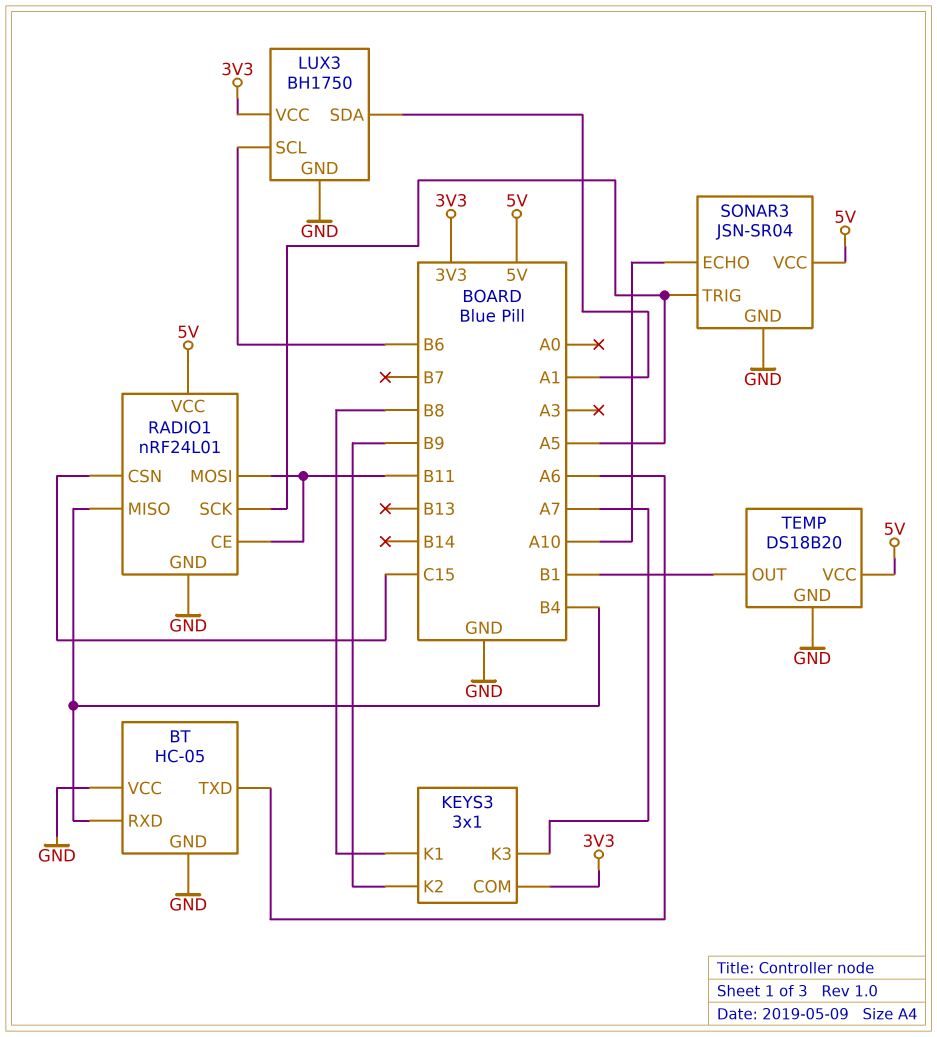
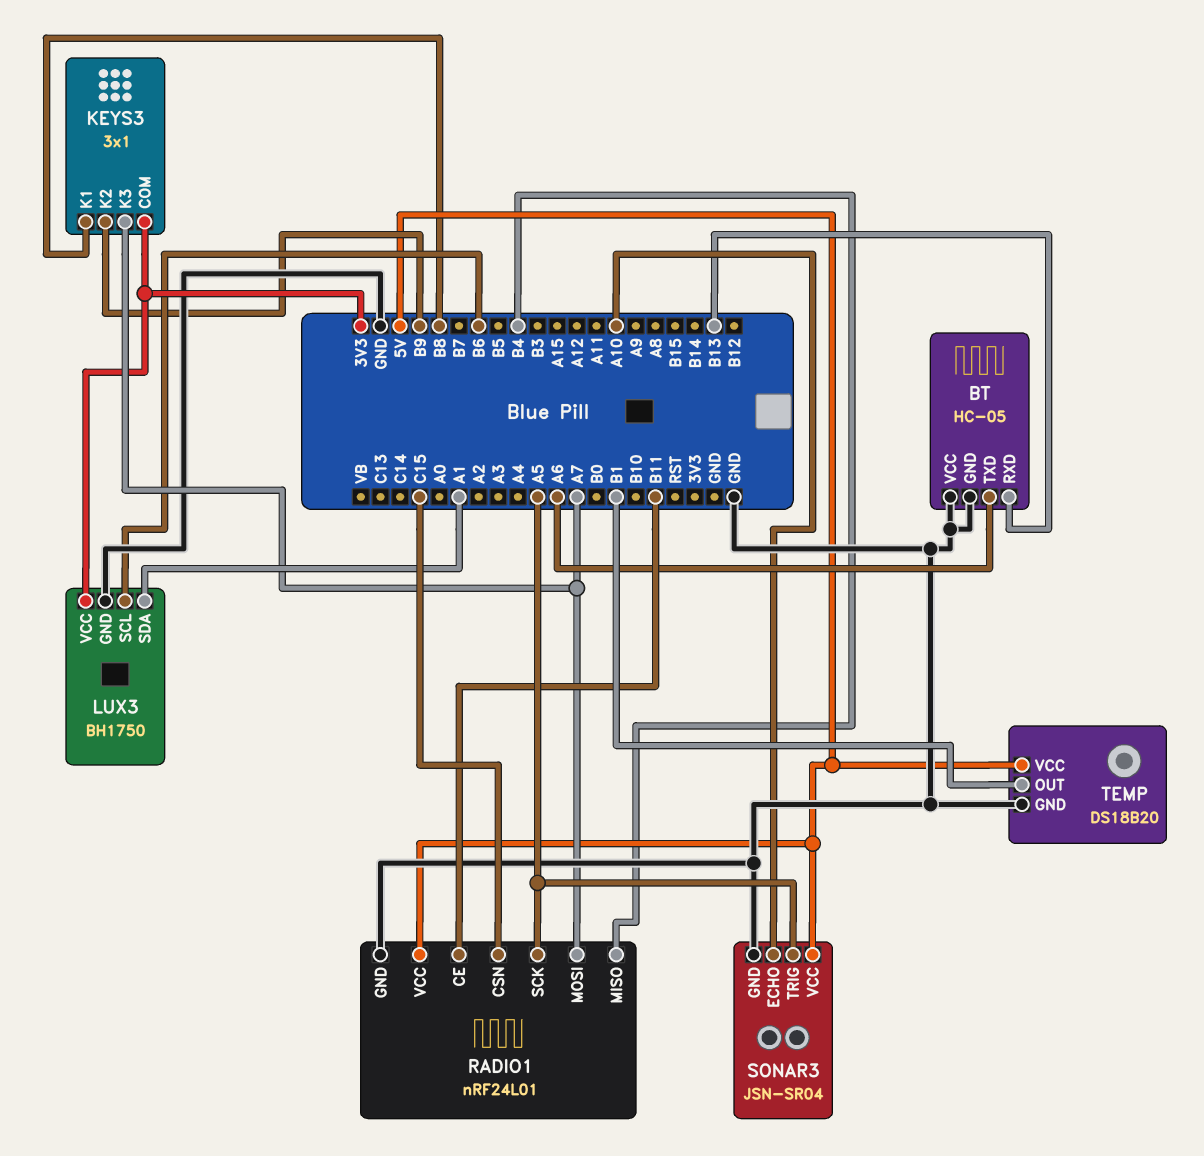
BT pin RXD: B4 -> B13
RADIO1 pin MOSI: B11 -> A7

